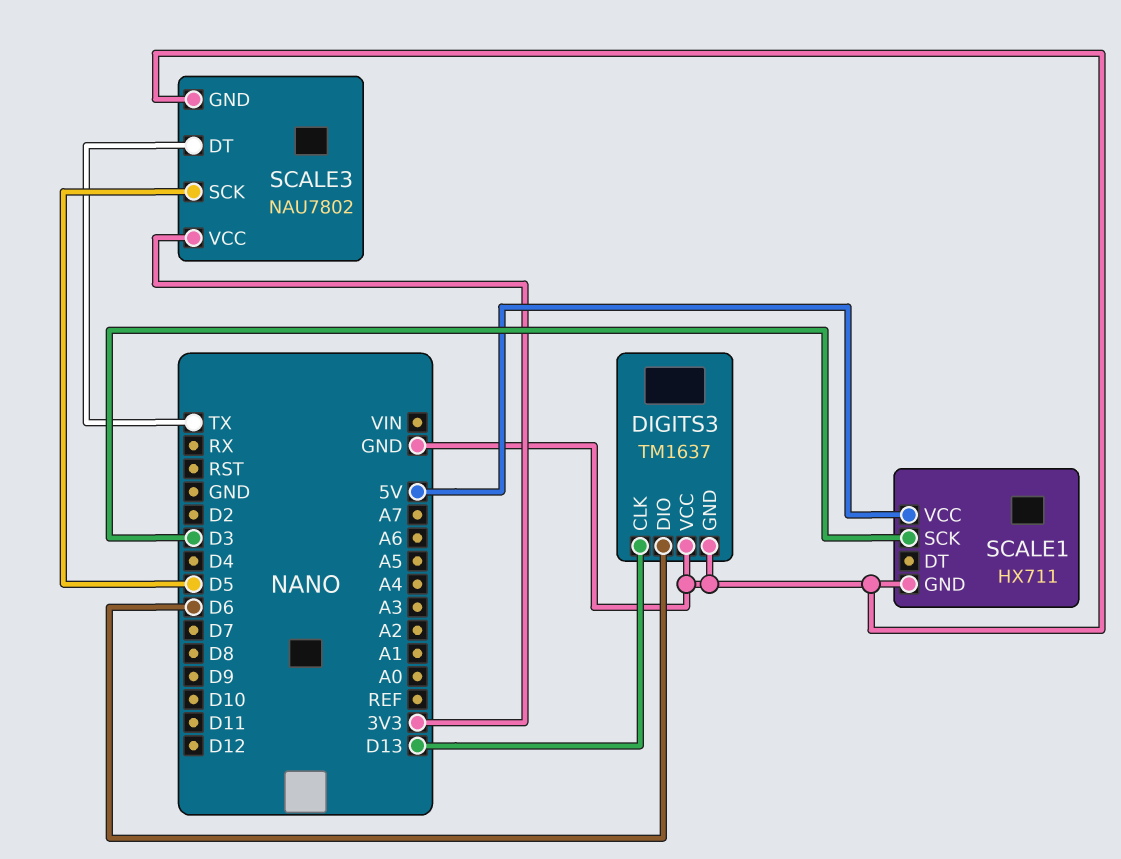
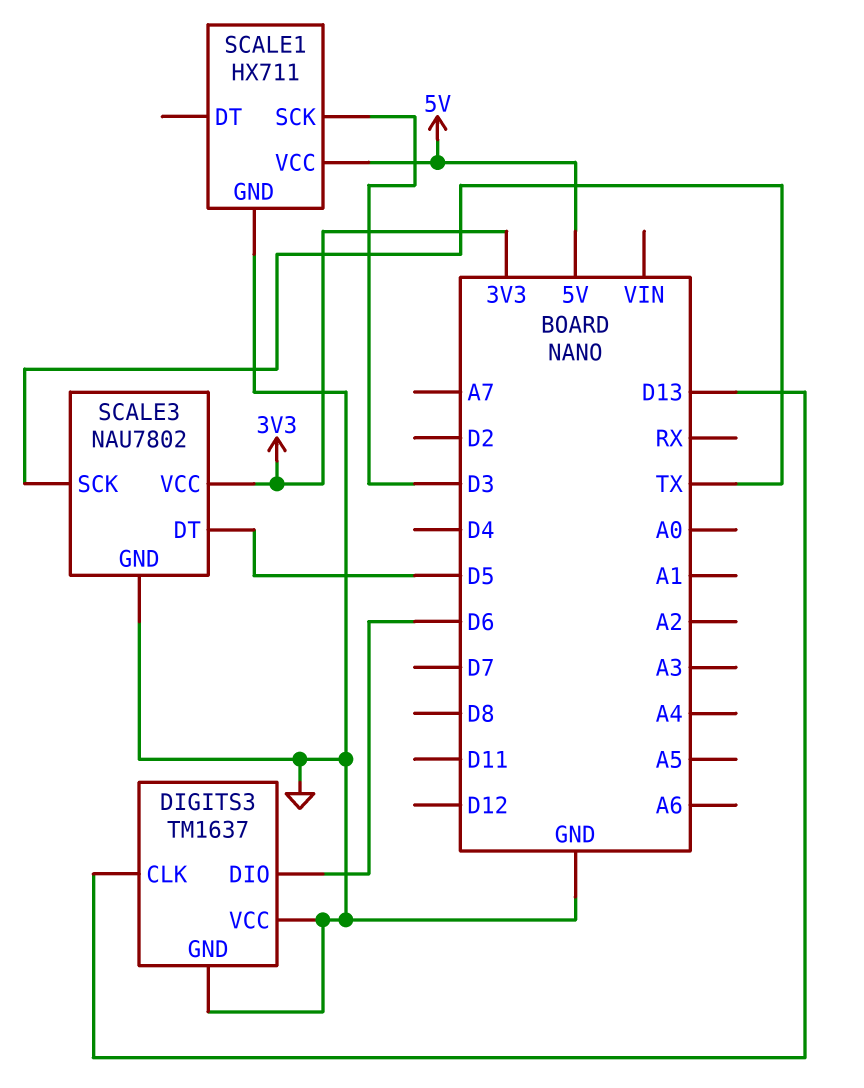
SCALE3 pin DT: TX -> D5
SCALE3 pin SCK: D5 -> TX

